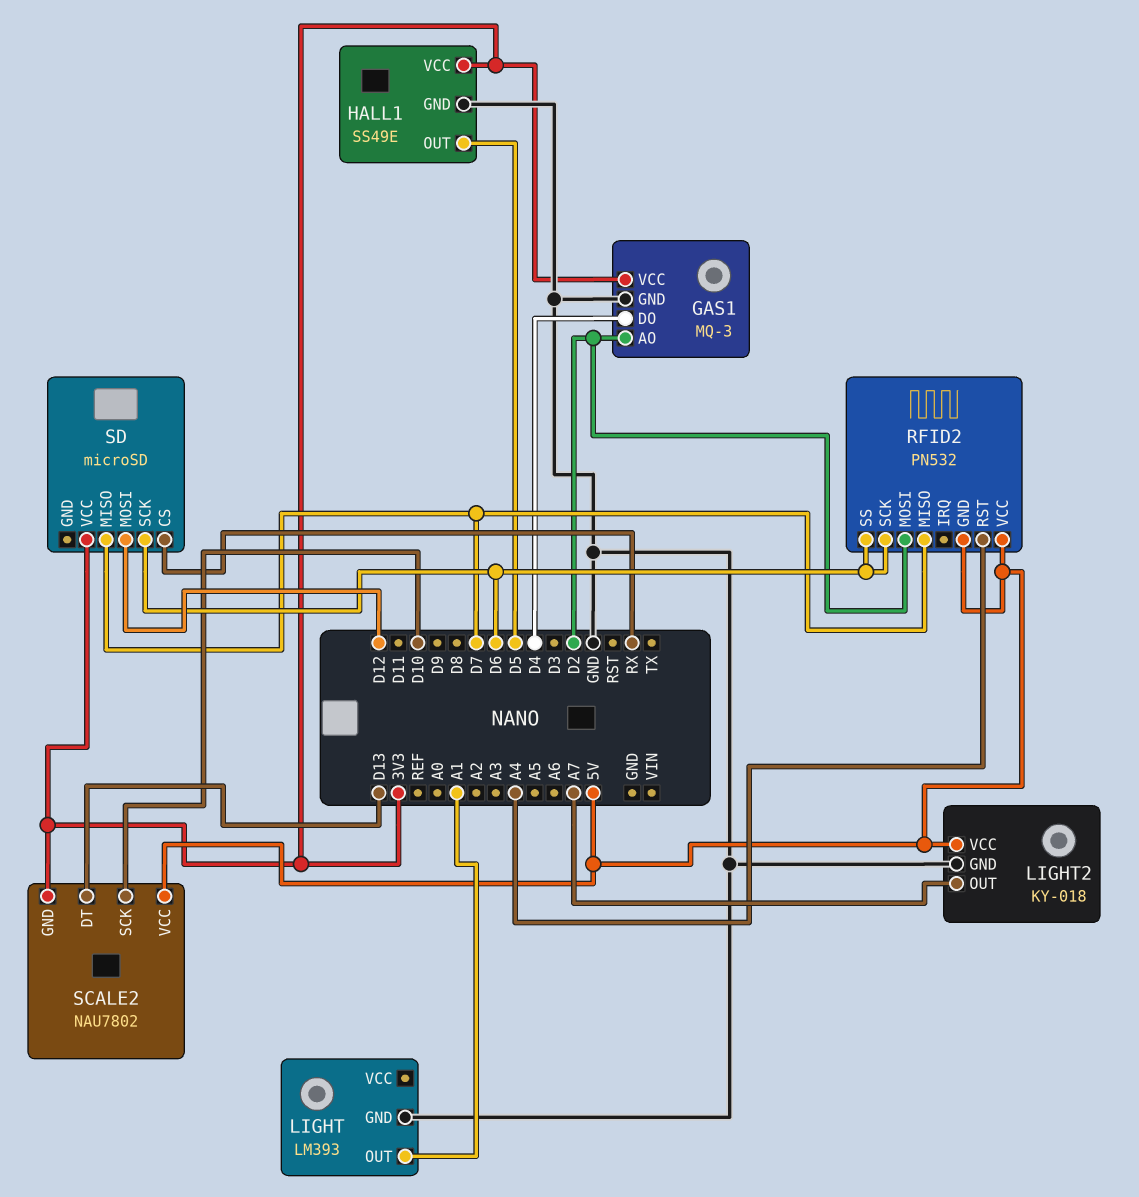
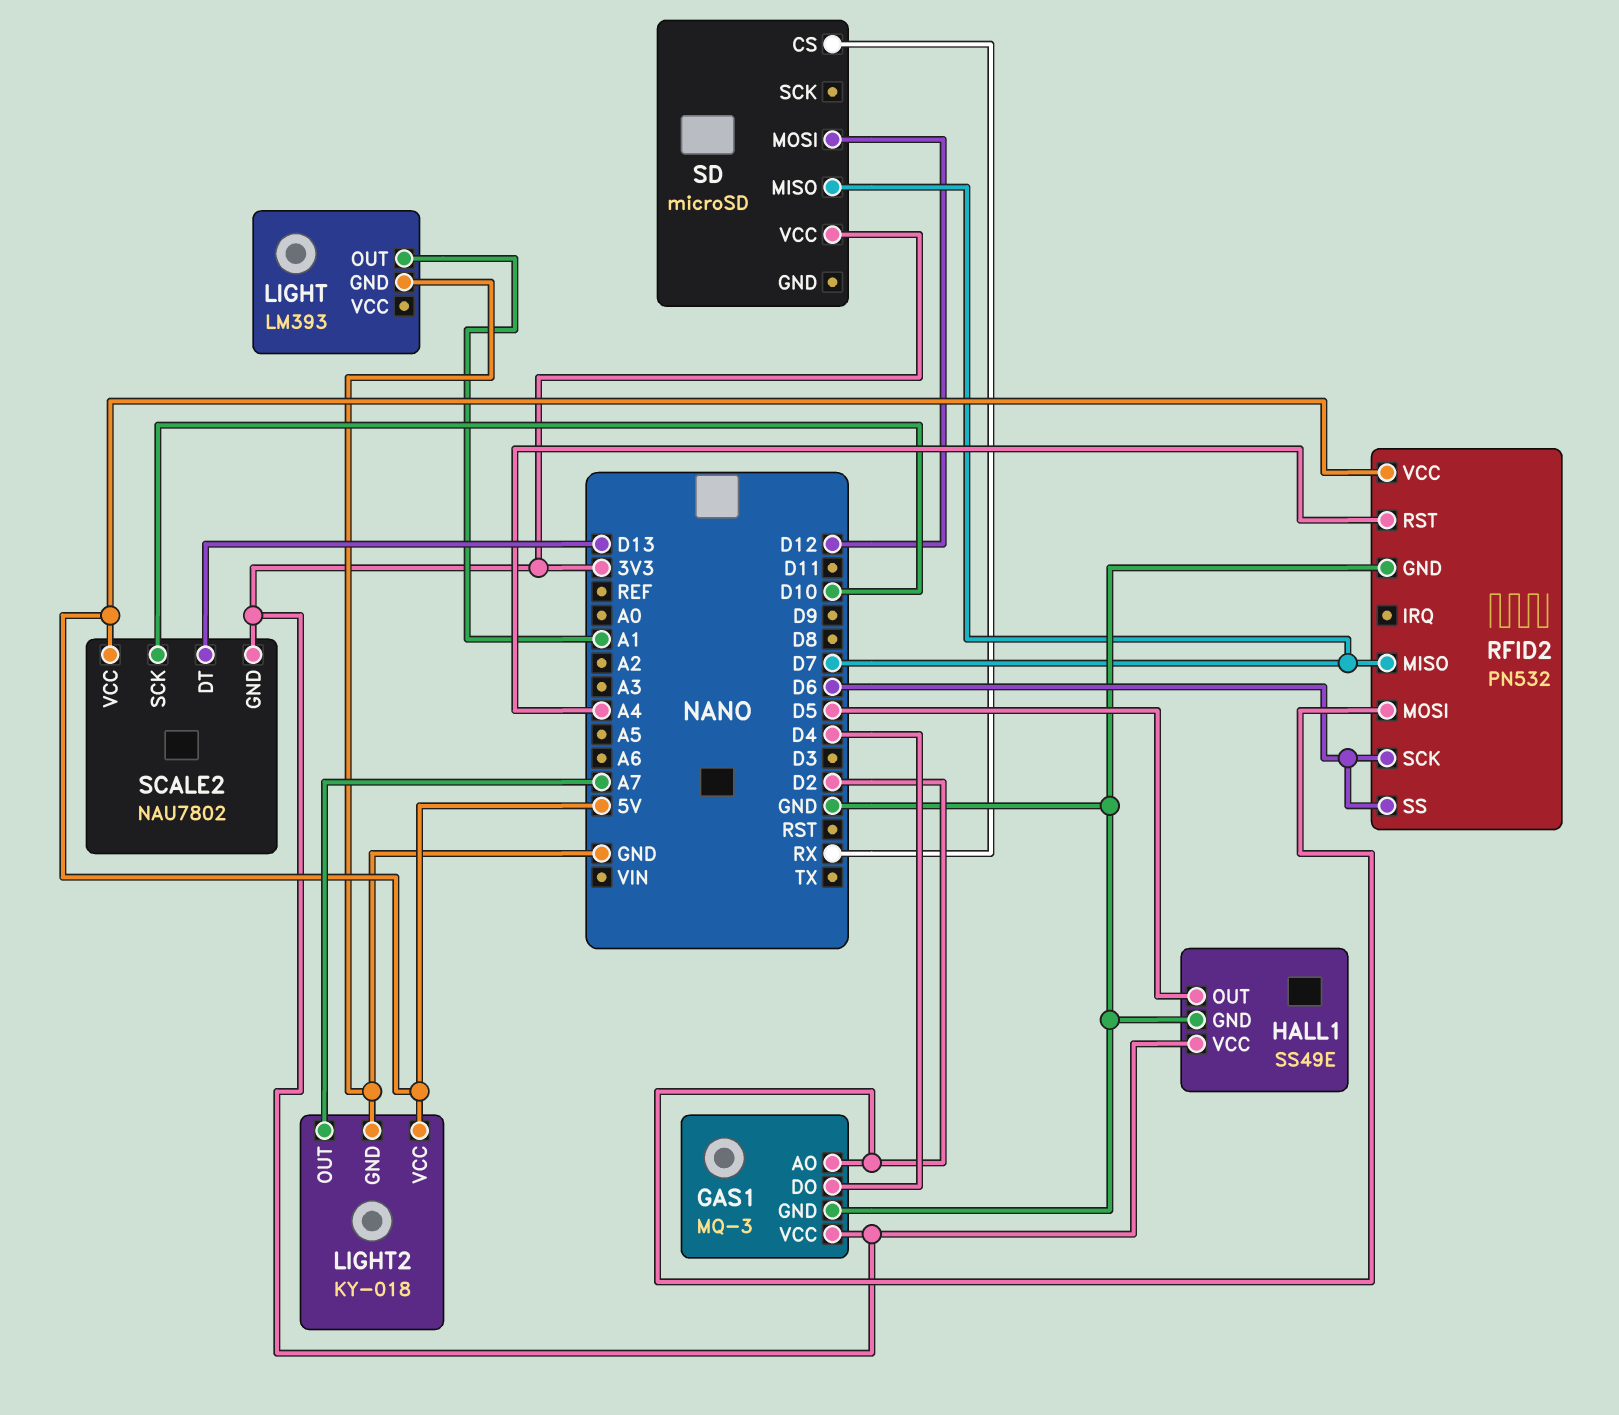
RFID2 pin GND: 5V -> GND
SD pin SCK: D6 -> none

